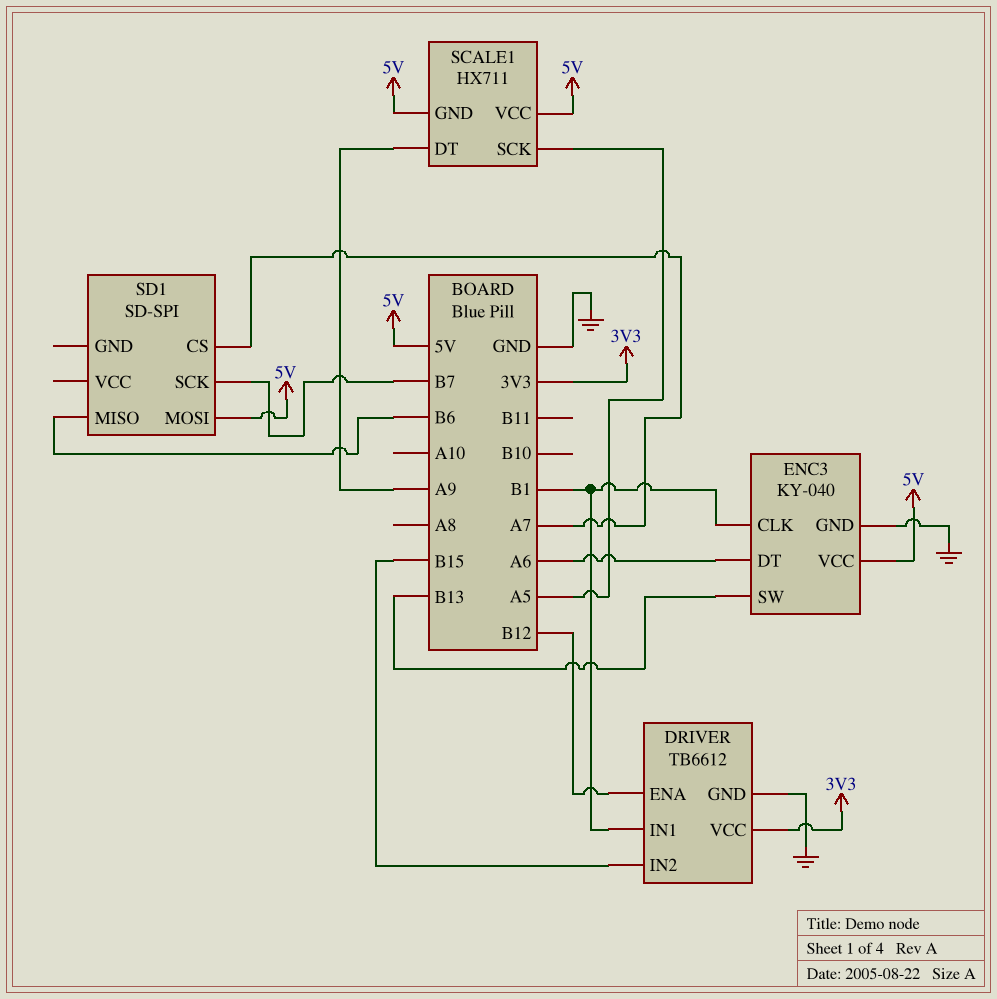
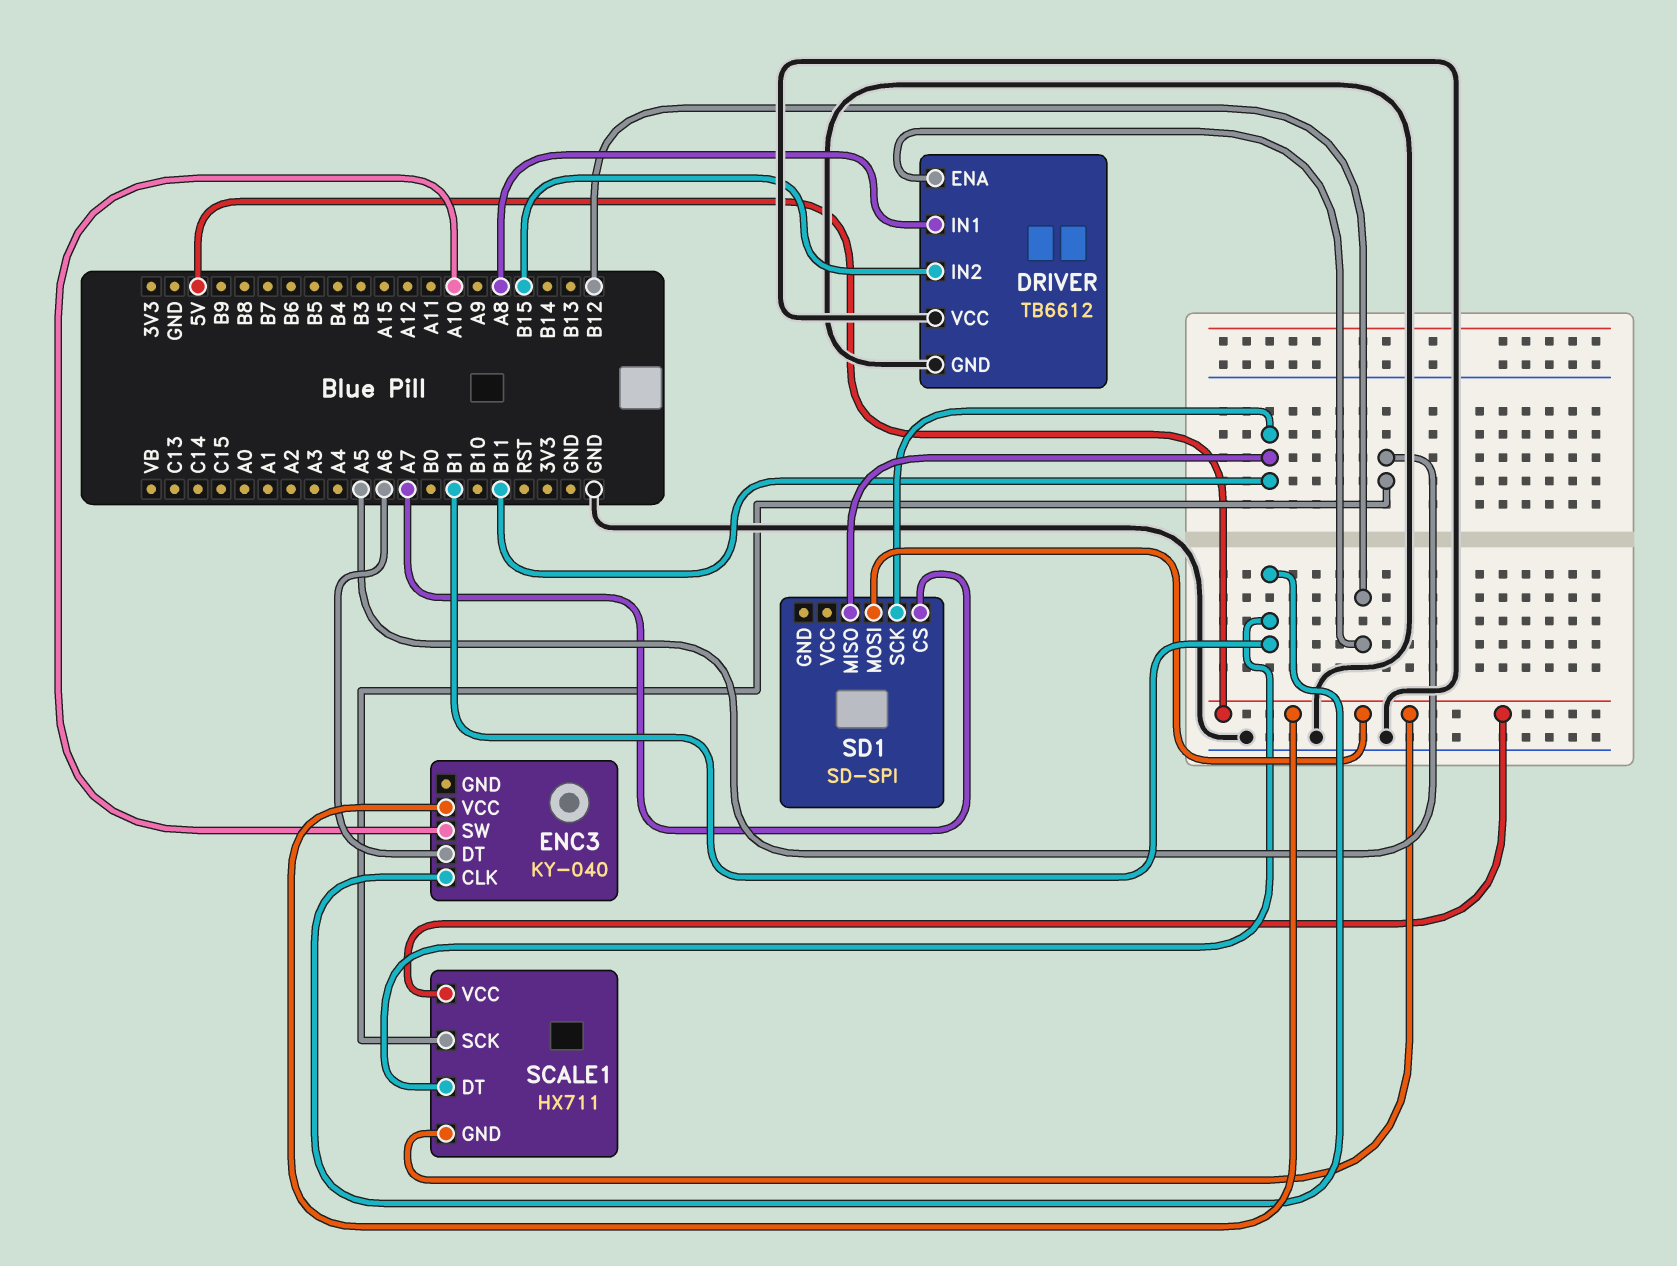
DRIVER pin IN1: B1 -> A8
DRIVER pin VCC: 3V3 -> GND
ENC3 pin GND: GND -> none
ENC3 pin SW: B13 -> A10
SCALE1 pin DT: A9 -> B1
SD1 pin MISO: B6 -> B11
SD1 pin SCK: B7 -> B11

